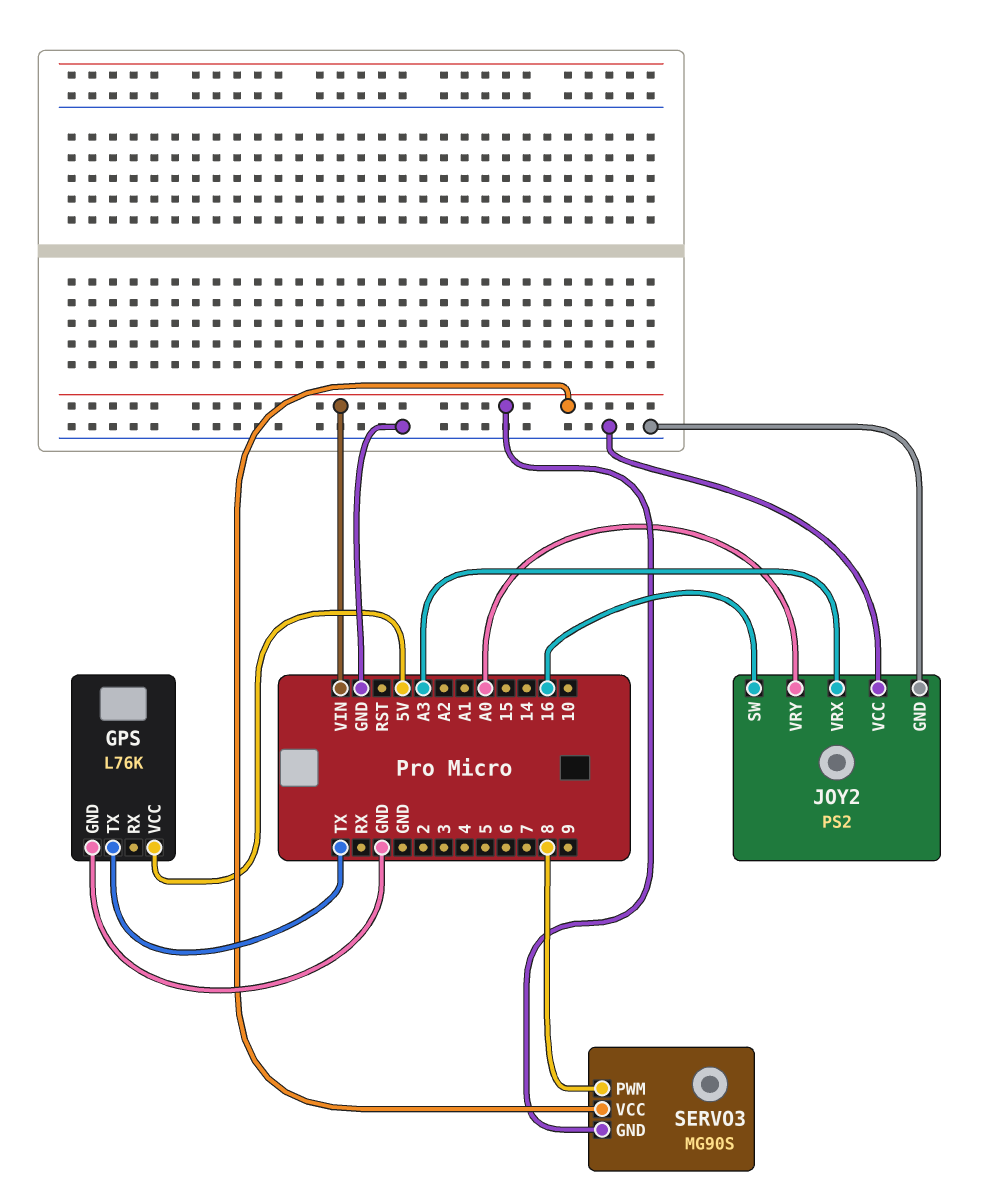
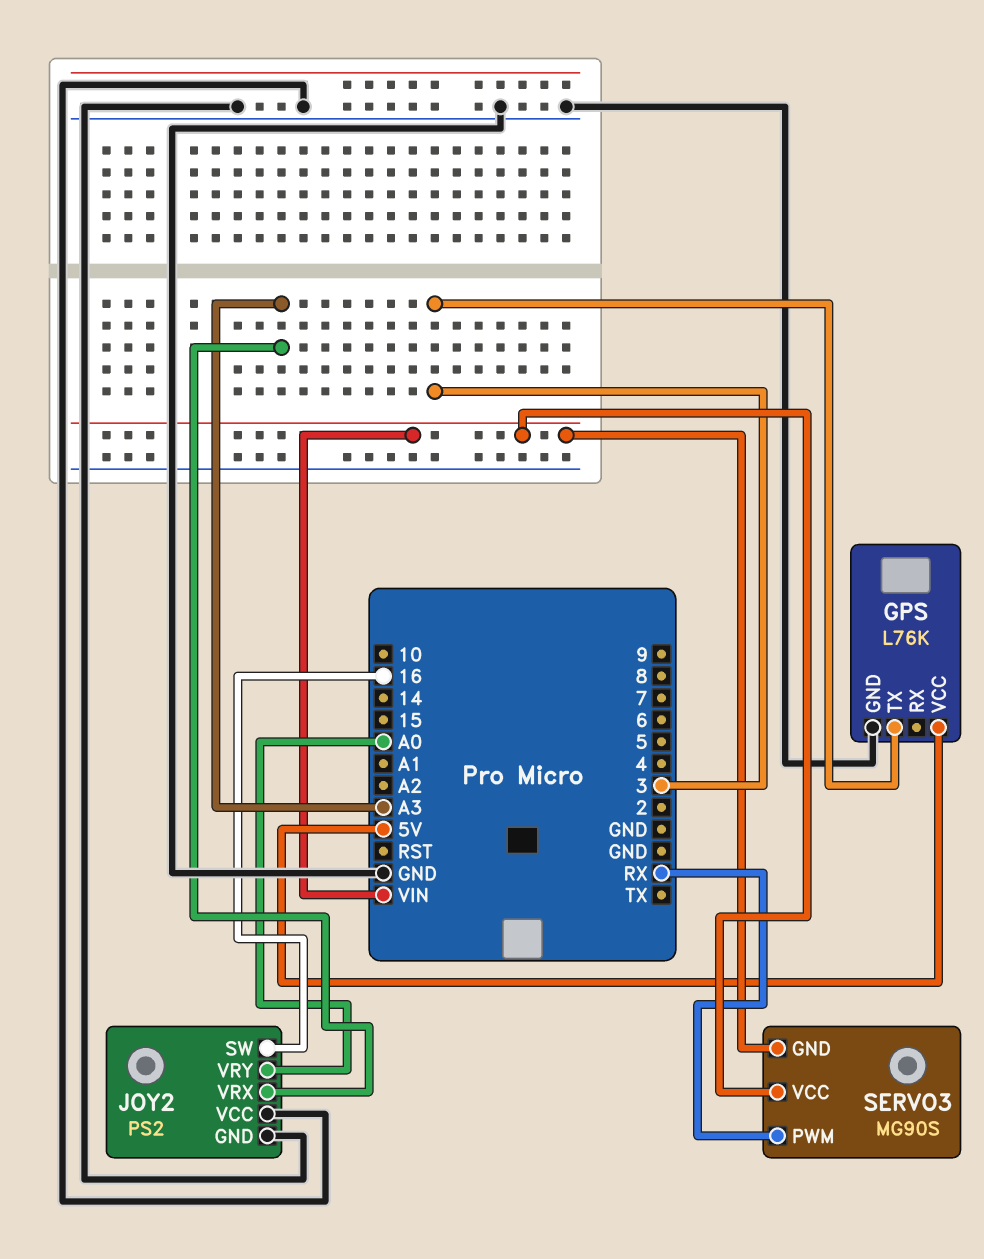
GPS pin TX: TX -> 3
SERVO3 pin PWM: 8 -> RX

